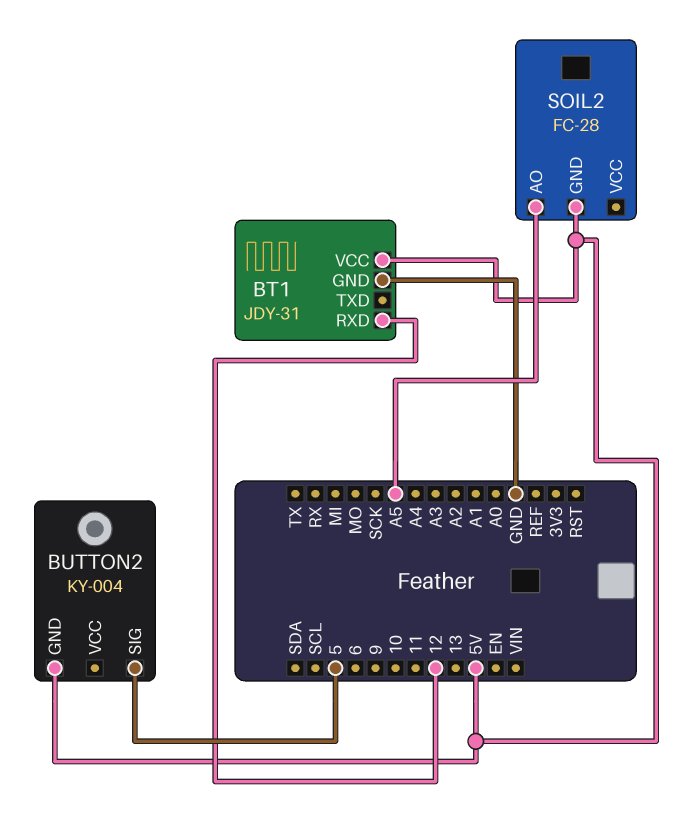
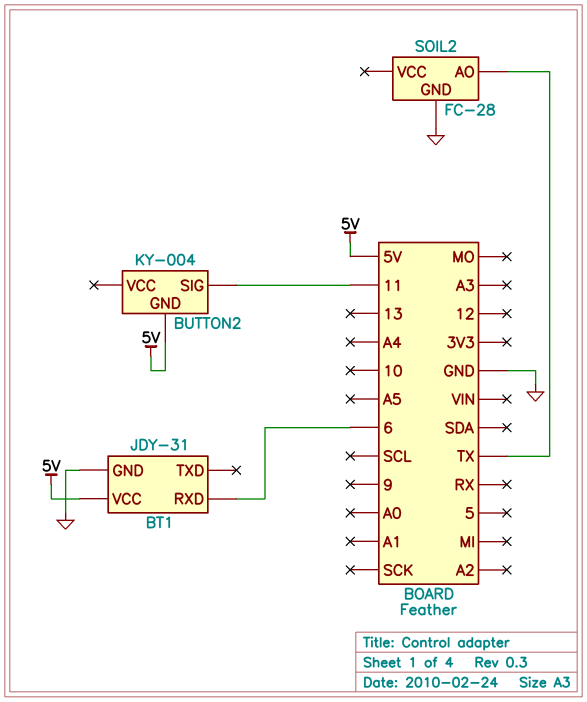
BT1 pin RXD: 12 -> 6
BUTTON2 pin SIG: 5 -> 11
SOIL2 pin AO: A5 -> TX
SOIL2 pin GND: 5V -> GND

